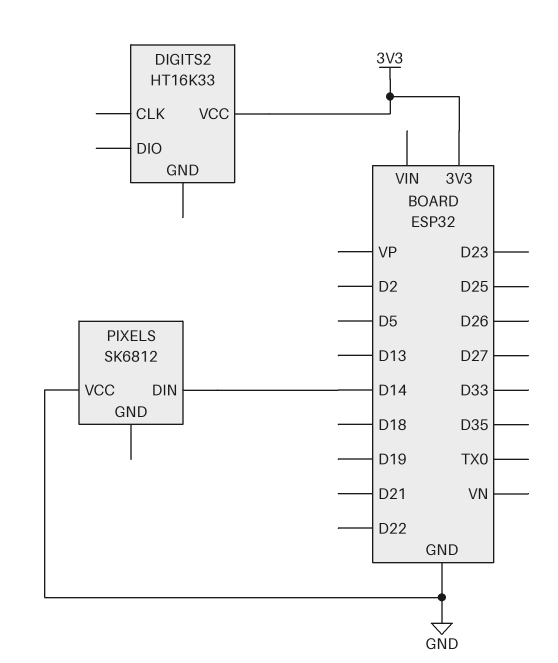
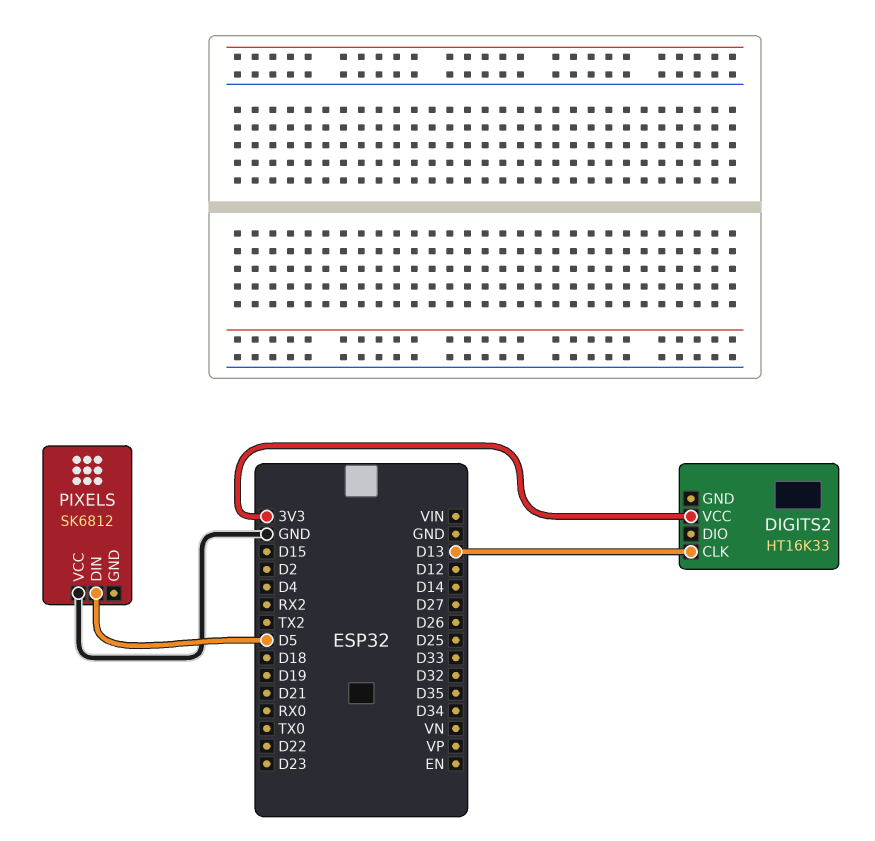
DIGITS2 pin CLK: none -> D13
PIXELS pin DIN: D14 -> D5

